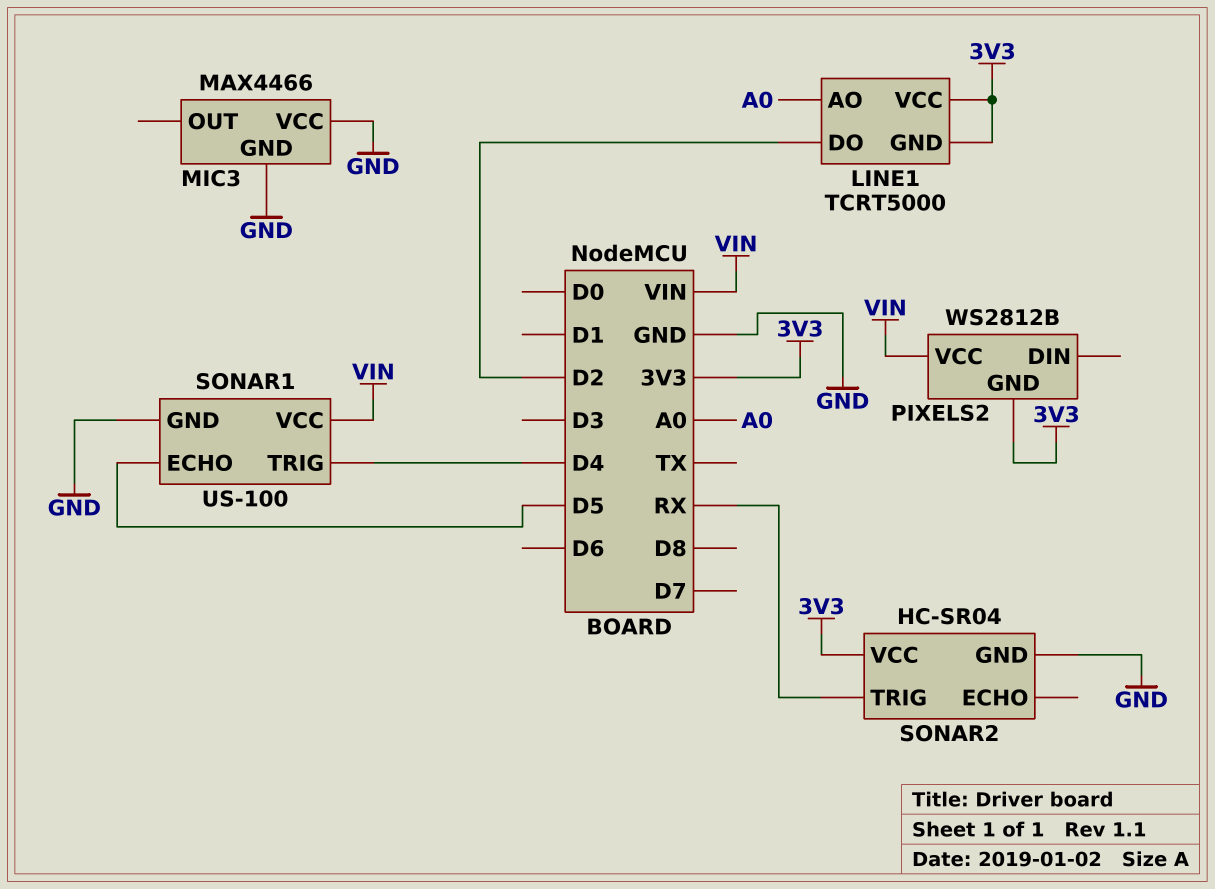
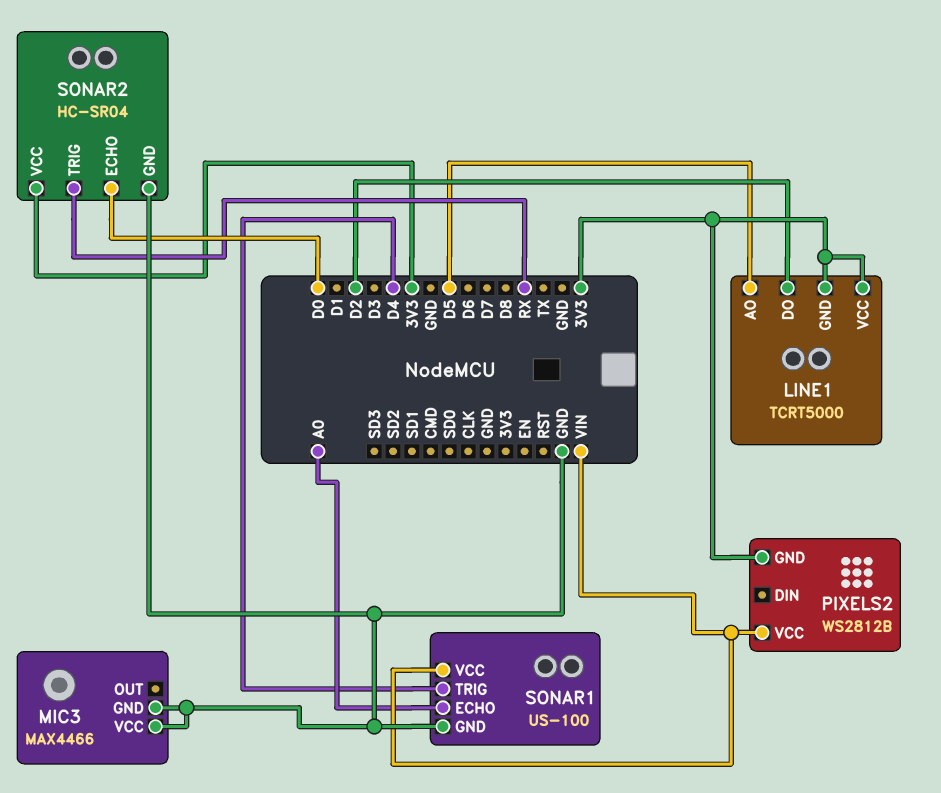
LINE1 pin AO: A0 -> D5
SONAR1 pin ECHO: D5 -> A0
SONAR2 pin ECHO: none -> D0

